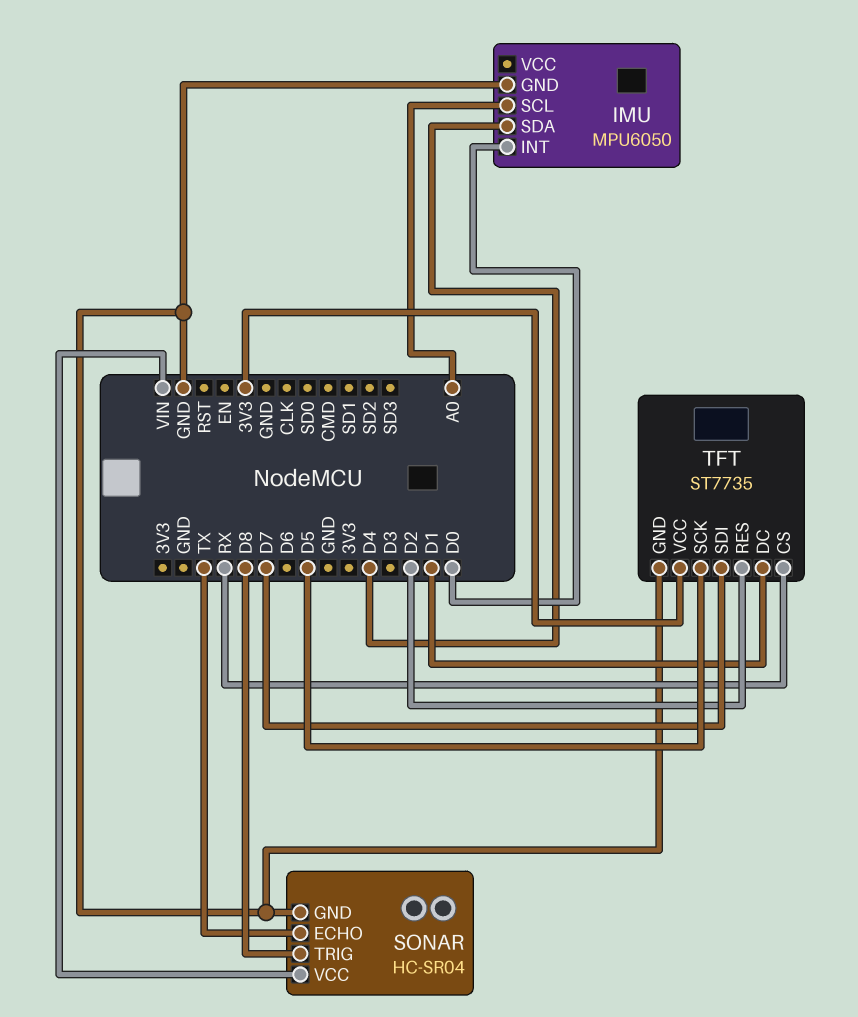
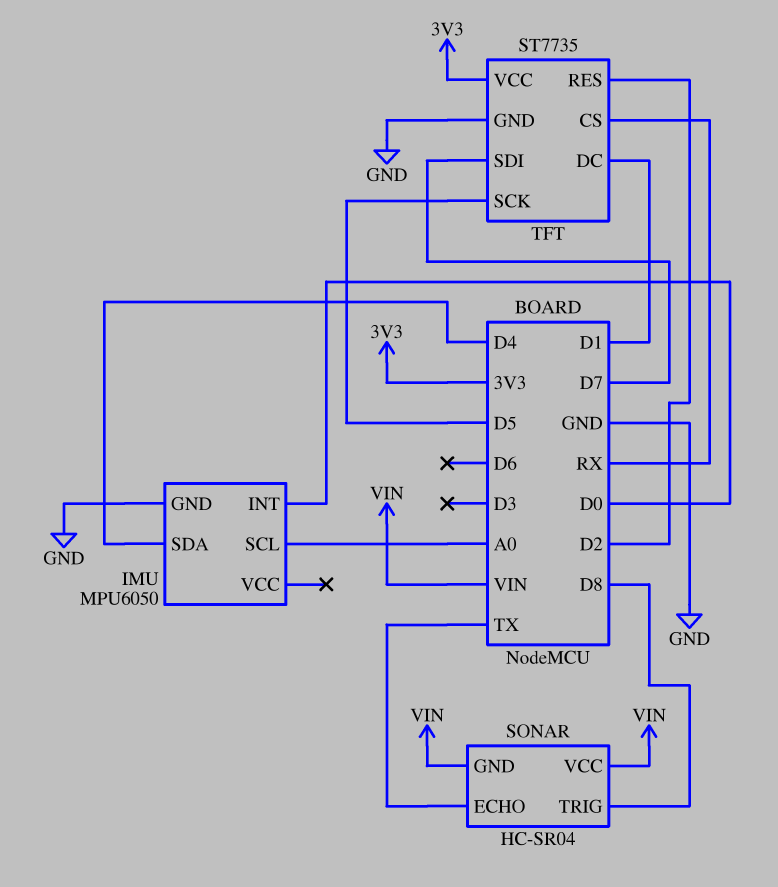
SONAR pin GND: GND -> VIN

